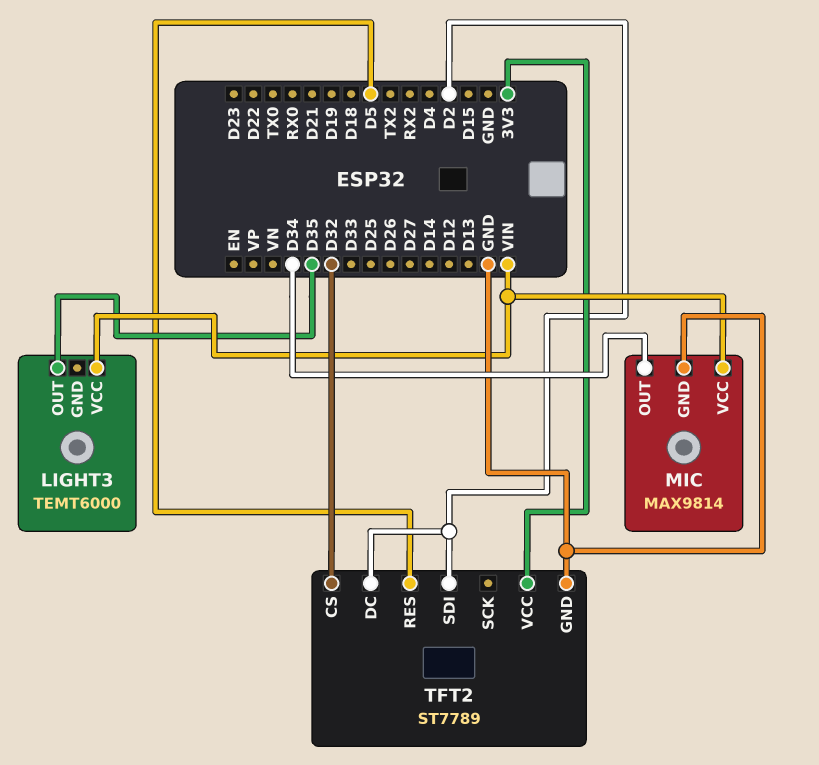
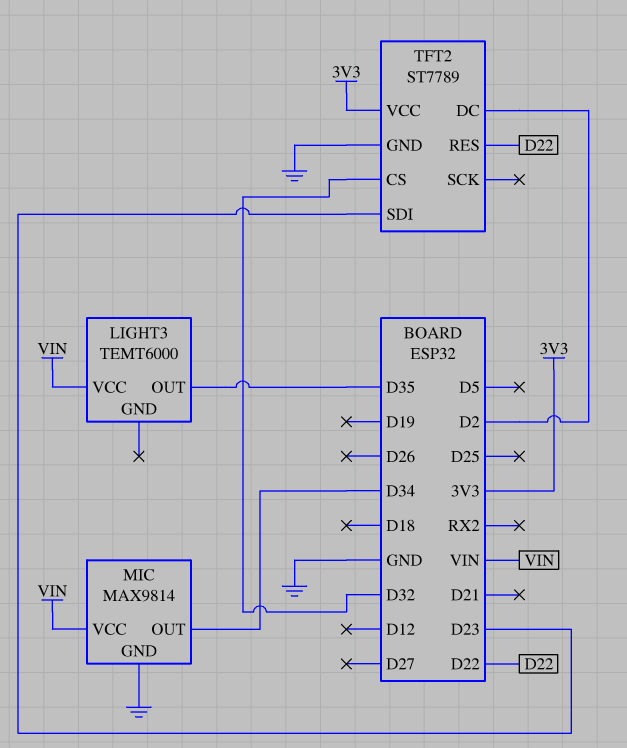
TFT2 pin RES: D5 -> D22
TFT2 pin SDI: D2 -> D23

